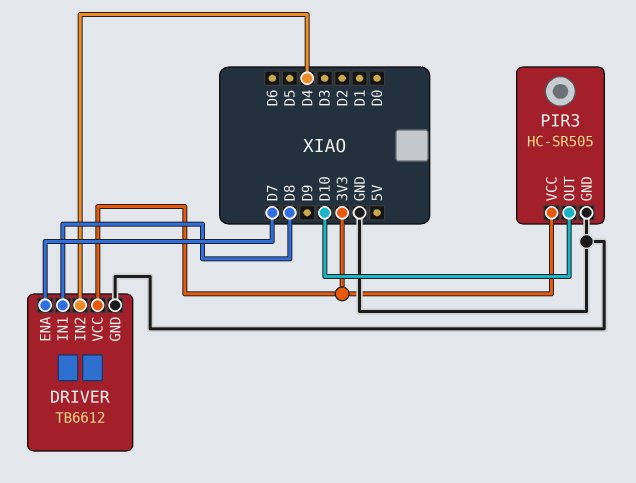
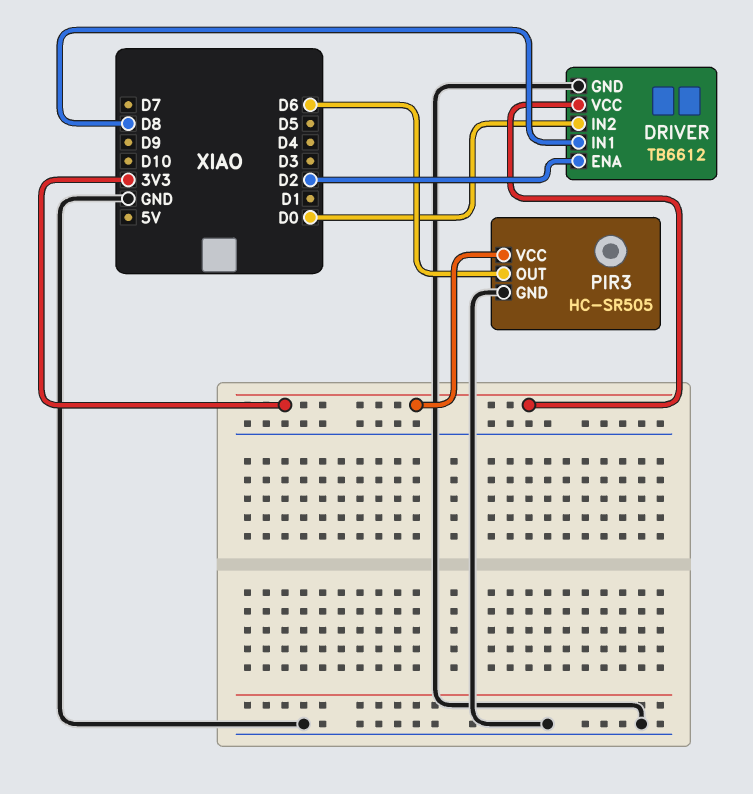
DRIVER pin ENA: D7 -> D2
DRIVER pin IN2: D4 -> D0
PIR3 pin OUT: D10 -> D6

